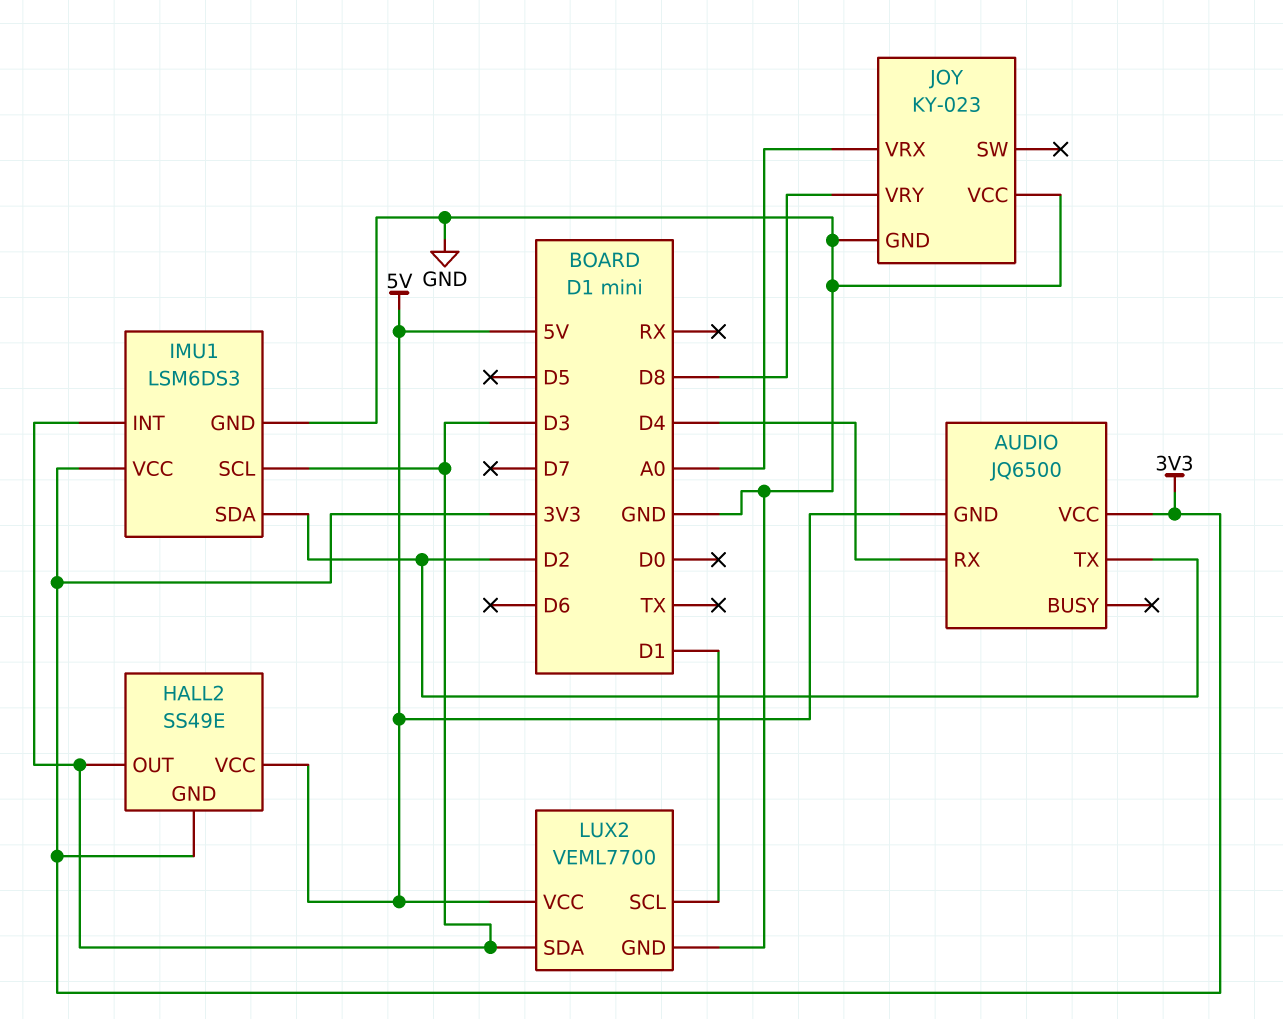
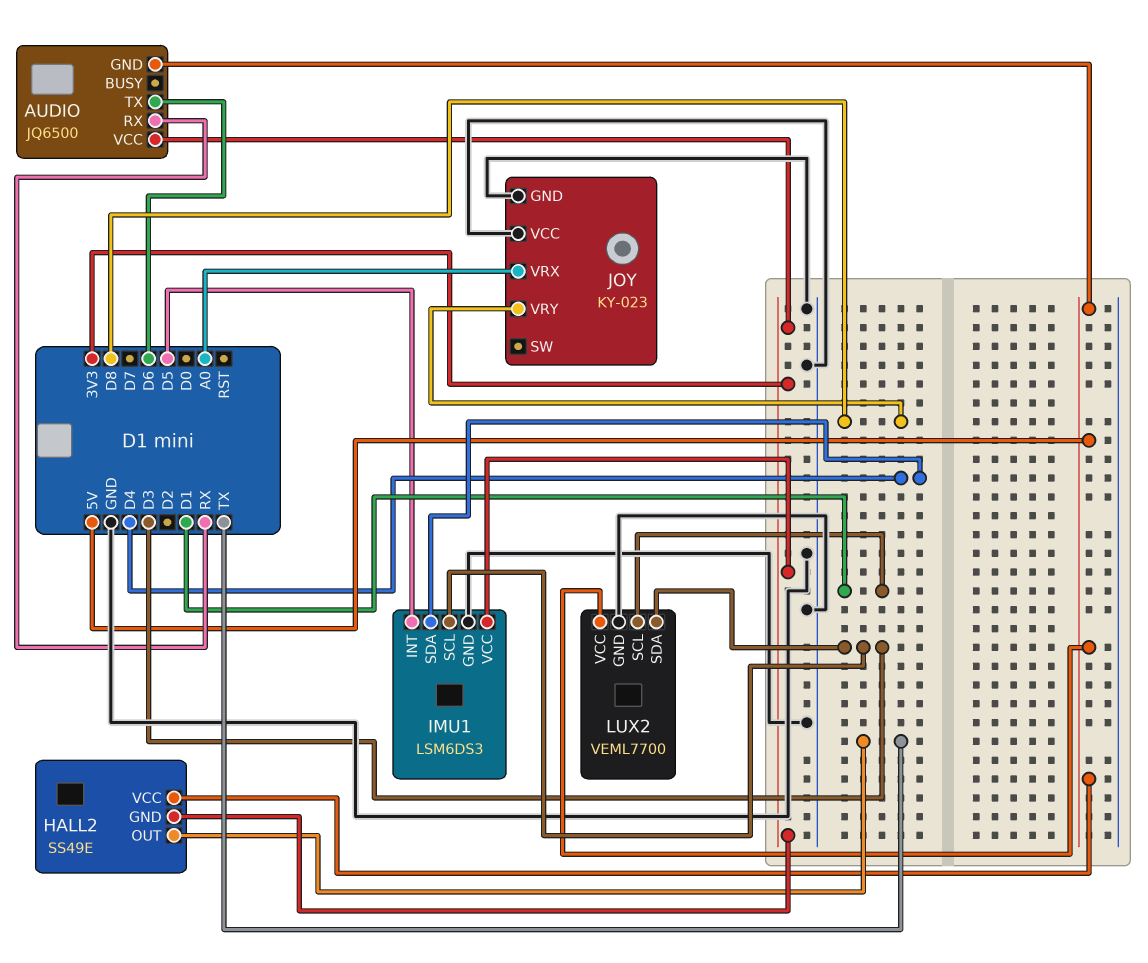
AUDIO pin RX: D4 -> RX
AUDIO pin TX: D2 -> D6
HALL2 pin OUT: D3 -> TX
IMU1 pin INT: D3 -> D5
IMU1 pin SDA: D2 -> D4

